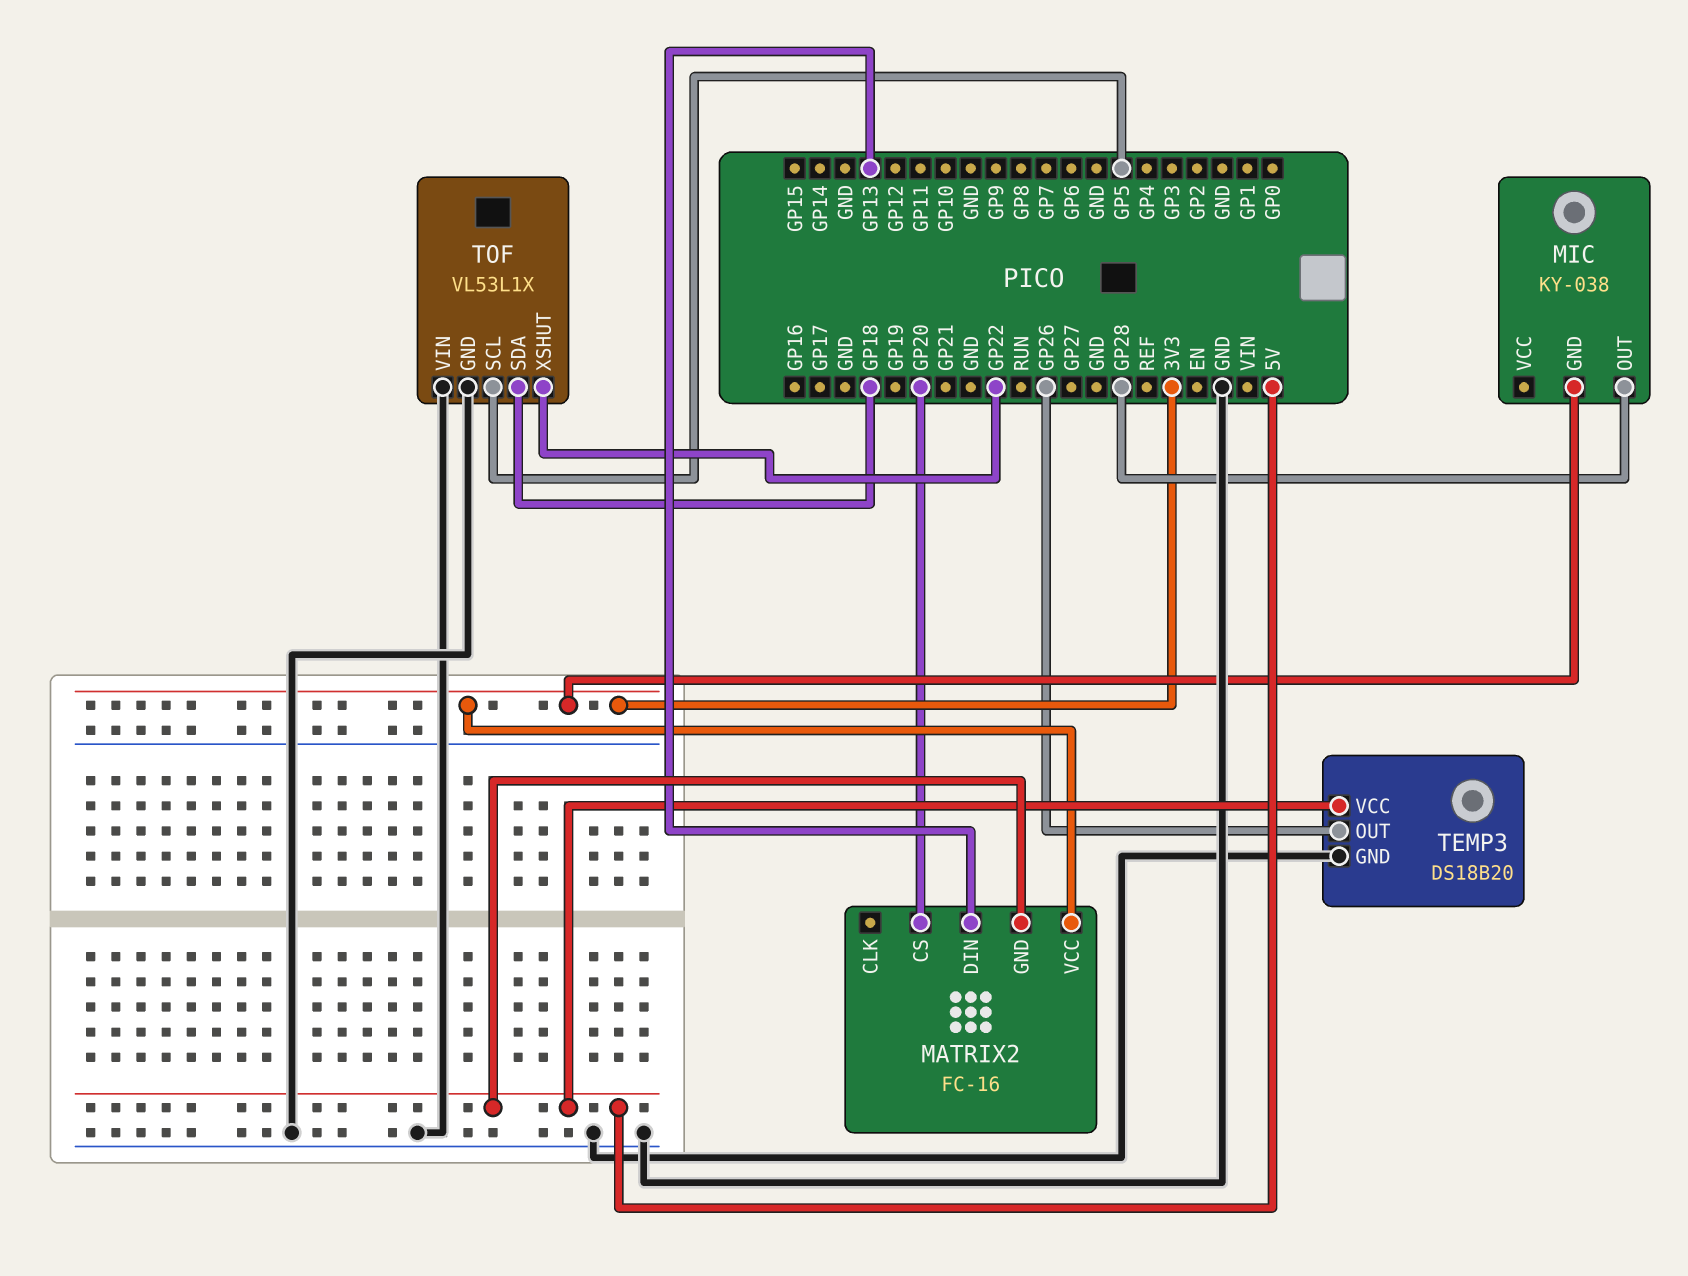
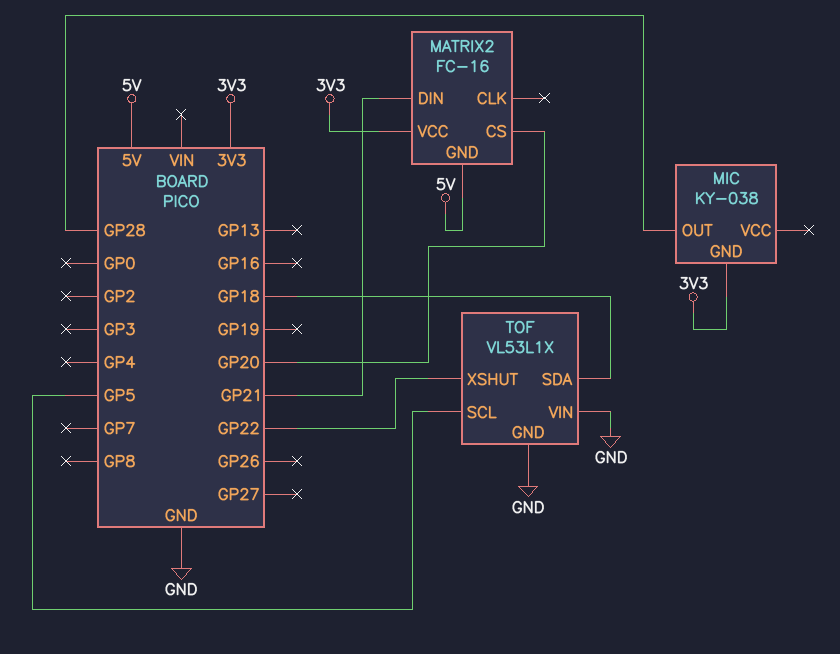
MATRIX2 pin DIN: GP13 -> GP21
TEMP3: DS18B20 -> none
TEMP3 pin GND: GND -> none
TEMP3 pin OUT: GP26 -> none
TEMP3 pin VCC: 5V -> none

